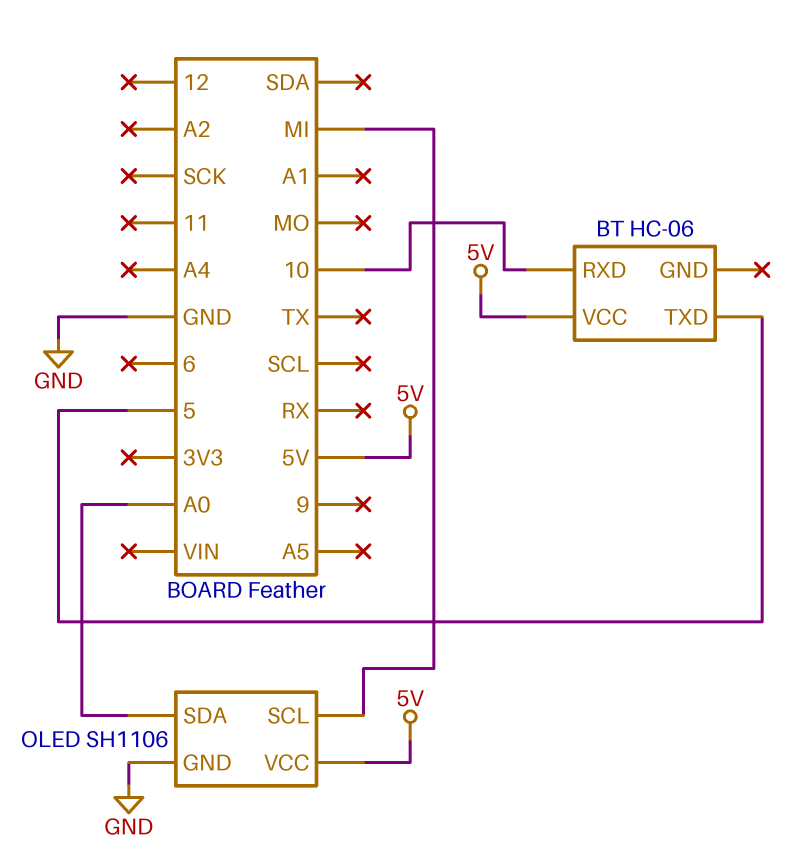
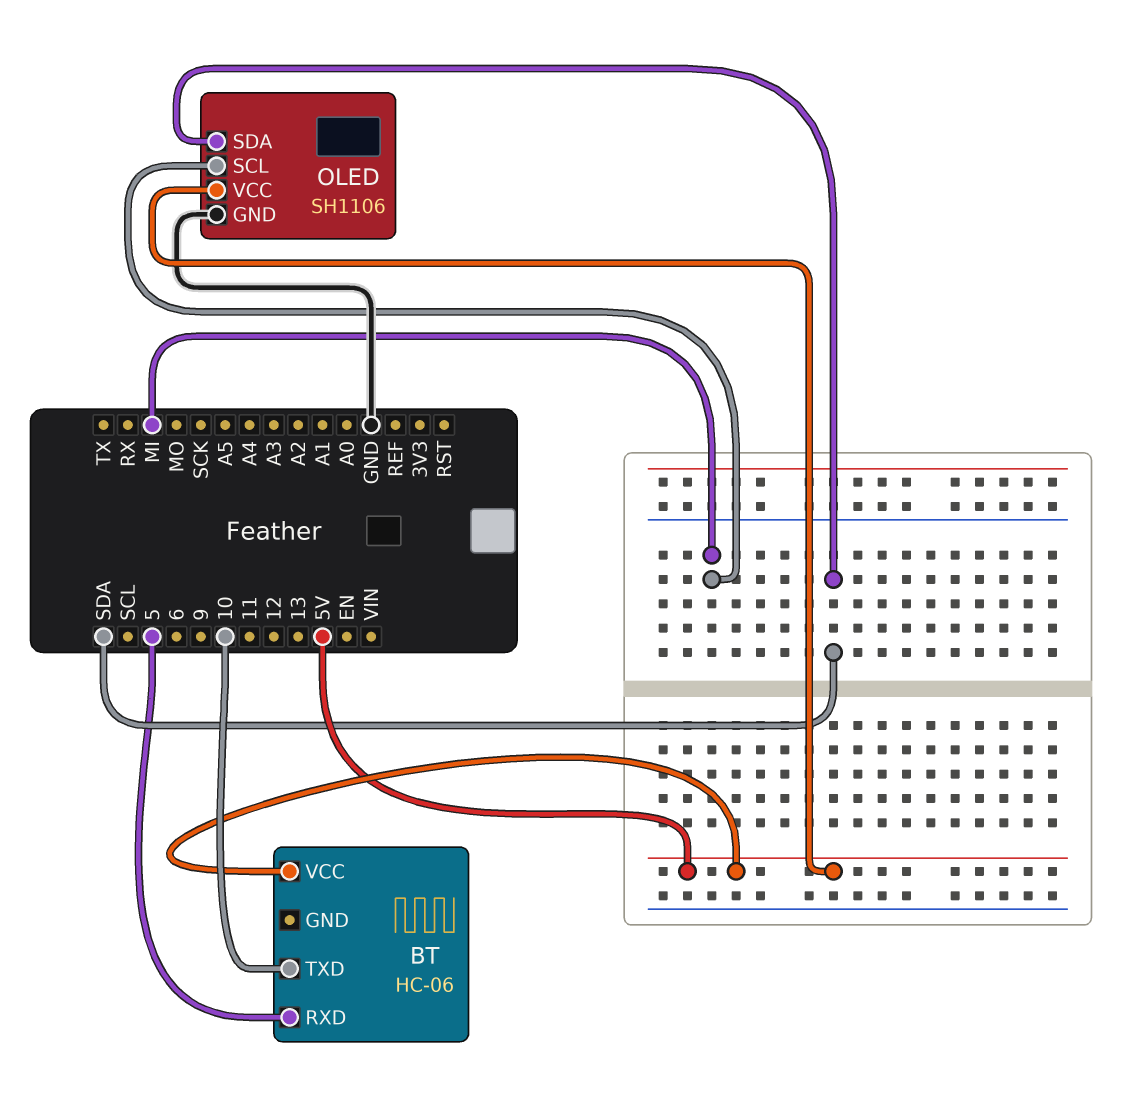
BT pin RXD: 10 -> 5
BT pin TXD: 5 -> 10
OLED pin SDA: A0 -> SDA

